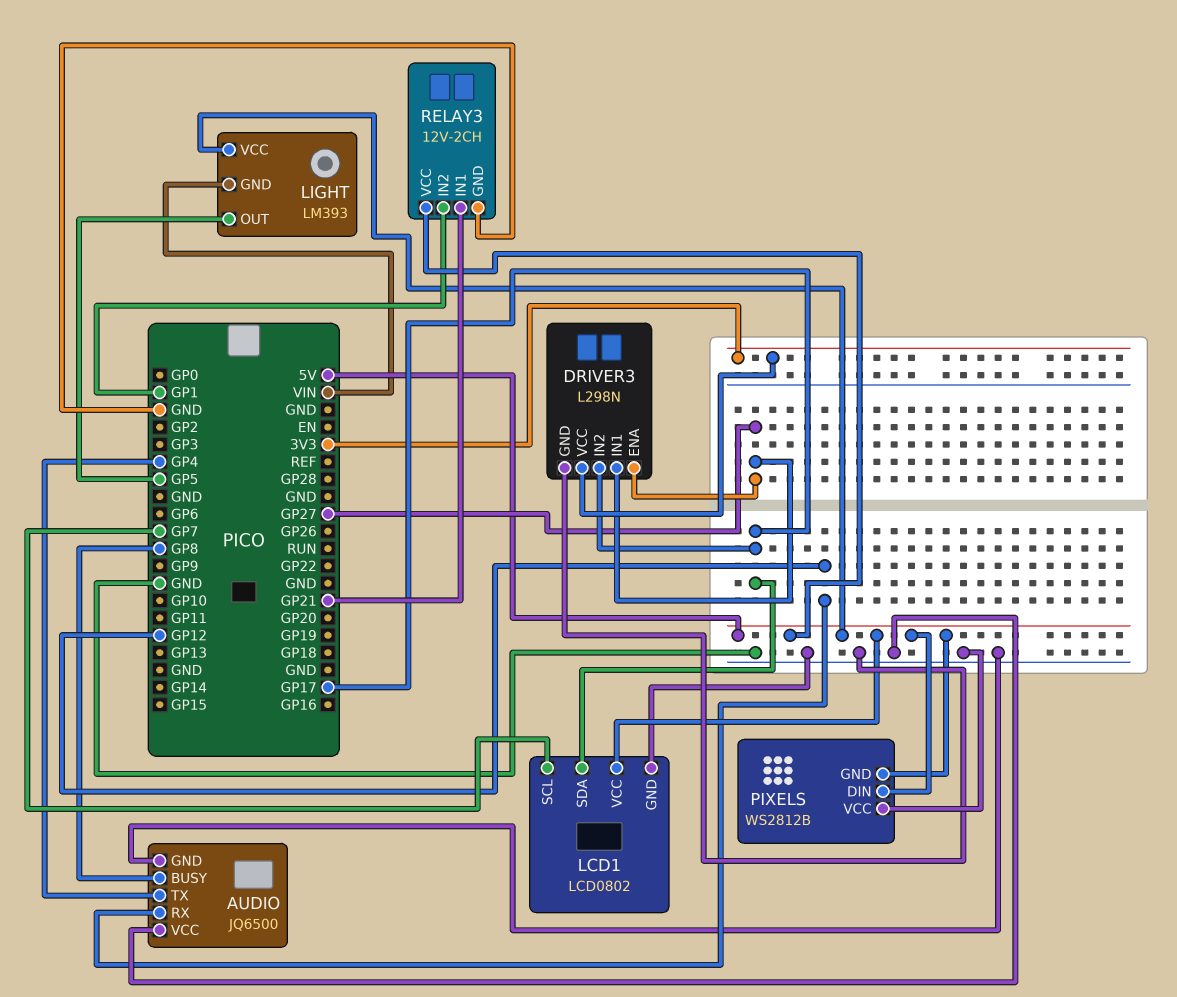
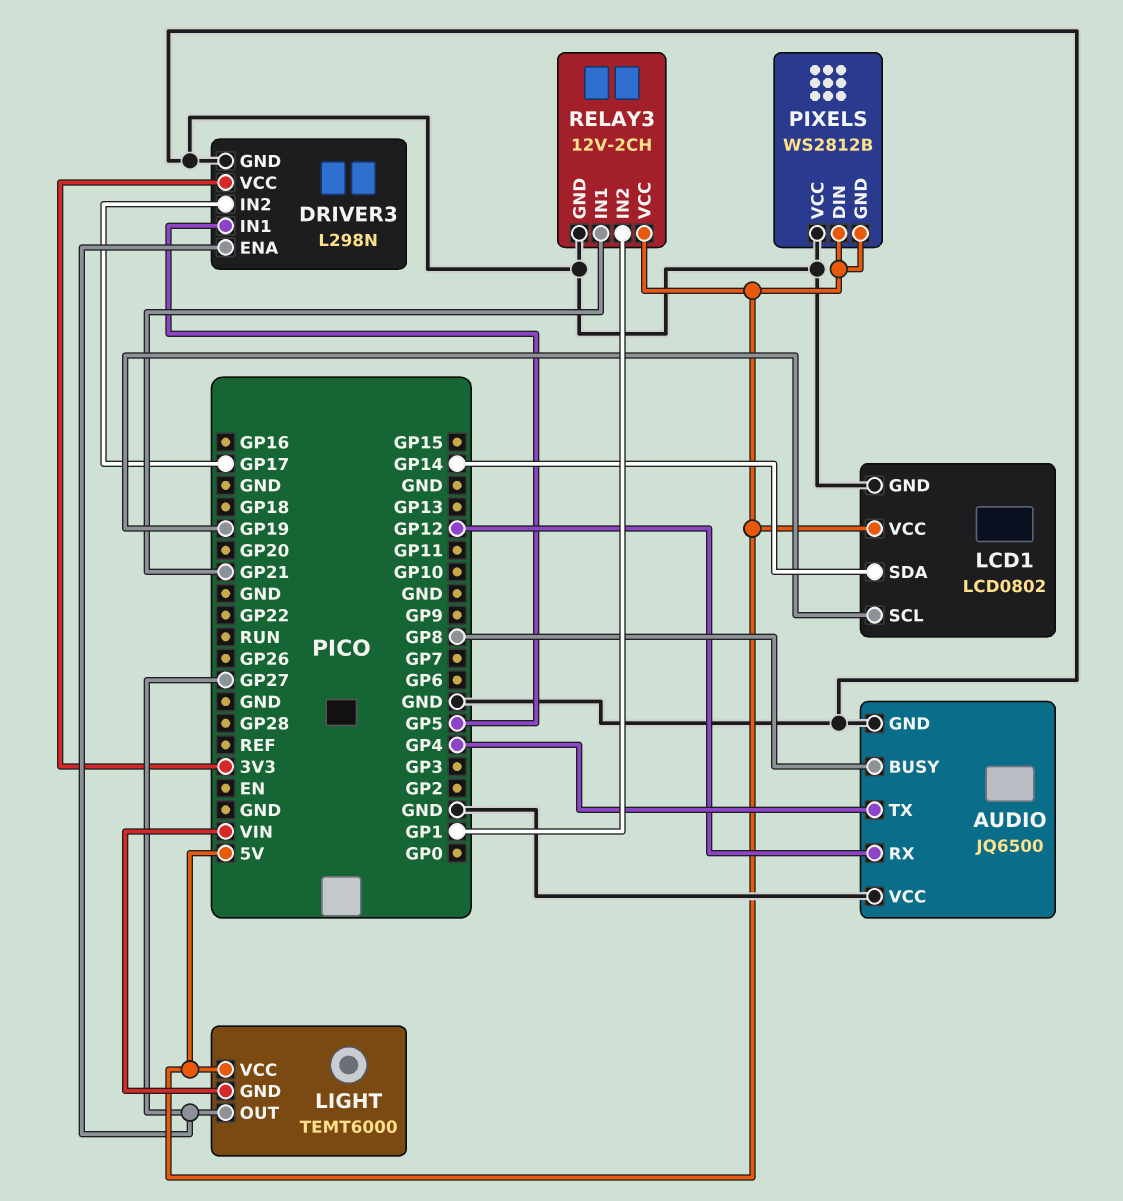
DRIVER3 pin IN1: GP27 -> GP5
LCD1 pin SCL: GP7 -> GP19
LCD1 pin SDA: GP17 -> GP14
LIGHT: LM393 -> TEMT6000
LIGHT pin OUT: GP5 -> GP27

